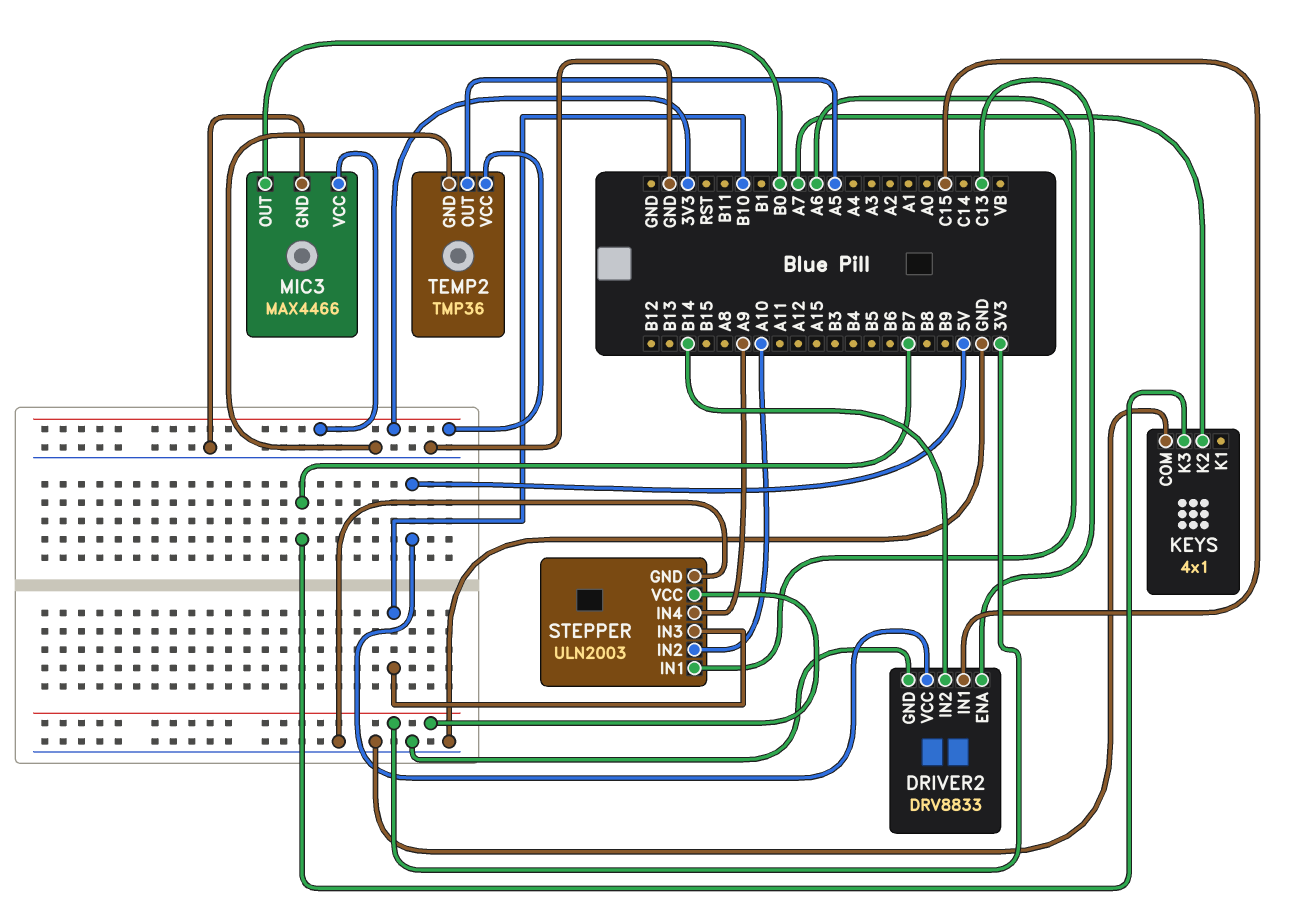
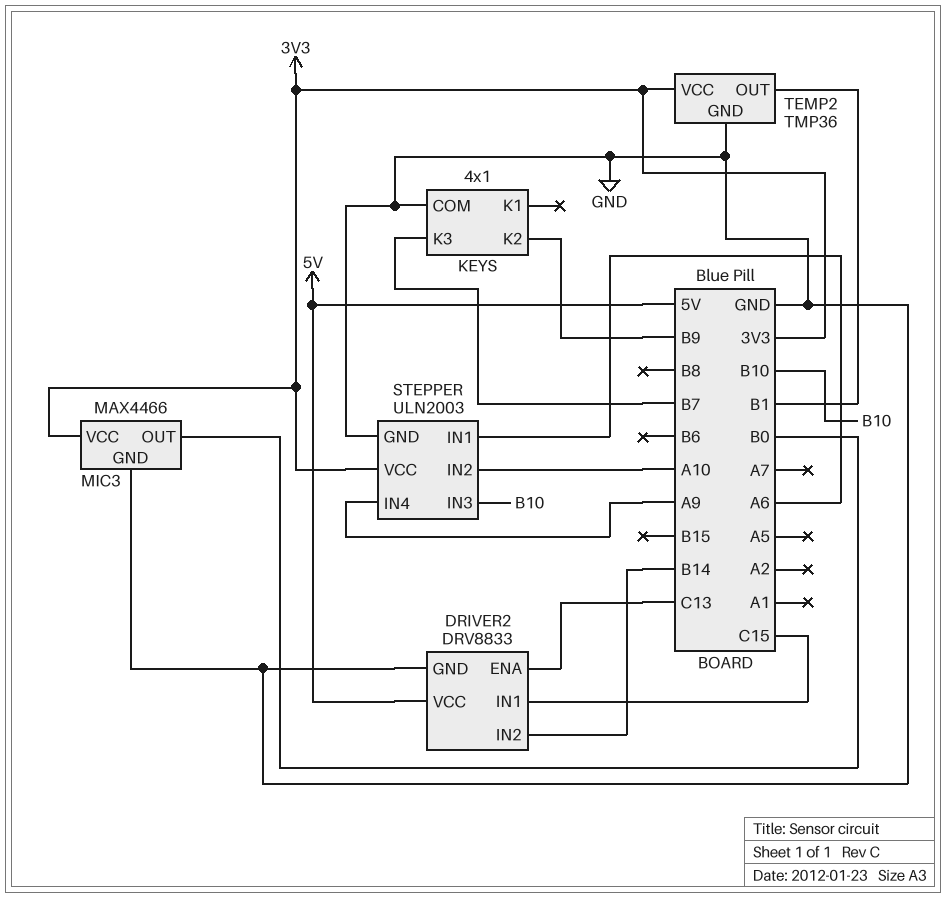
KEYS pin K2: A7 -> B9
TEMP2 pin OUT: A5 -> B1

